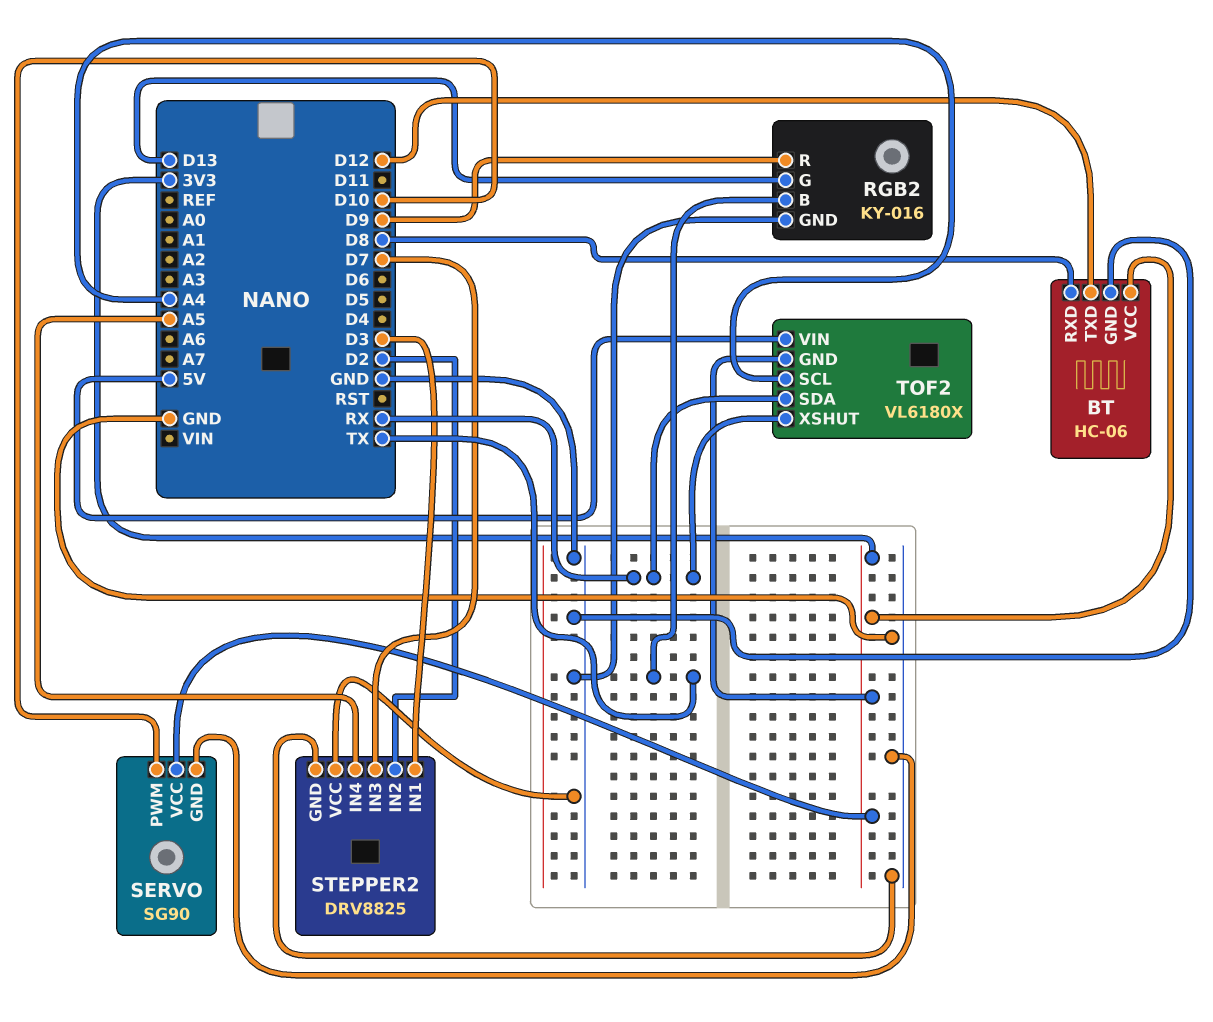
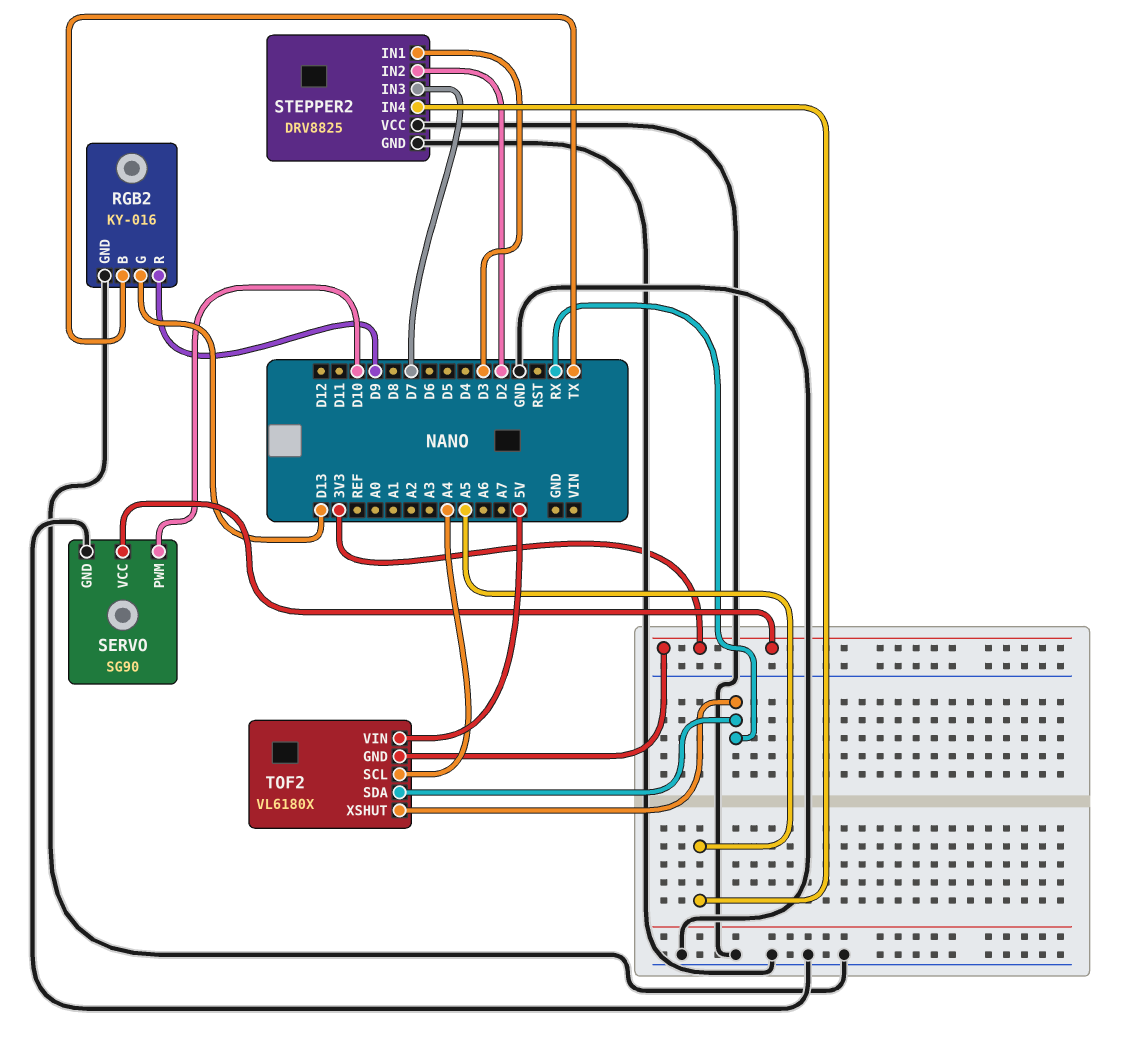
BT: HC-06 -> none
BT pin GND: GND -> none
BT pin RXD: D8 -> none
BT pin TXD: D12 -> none
BT pin VCC: 3V3 -> none

